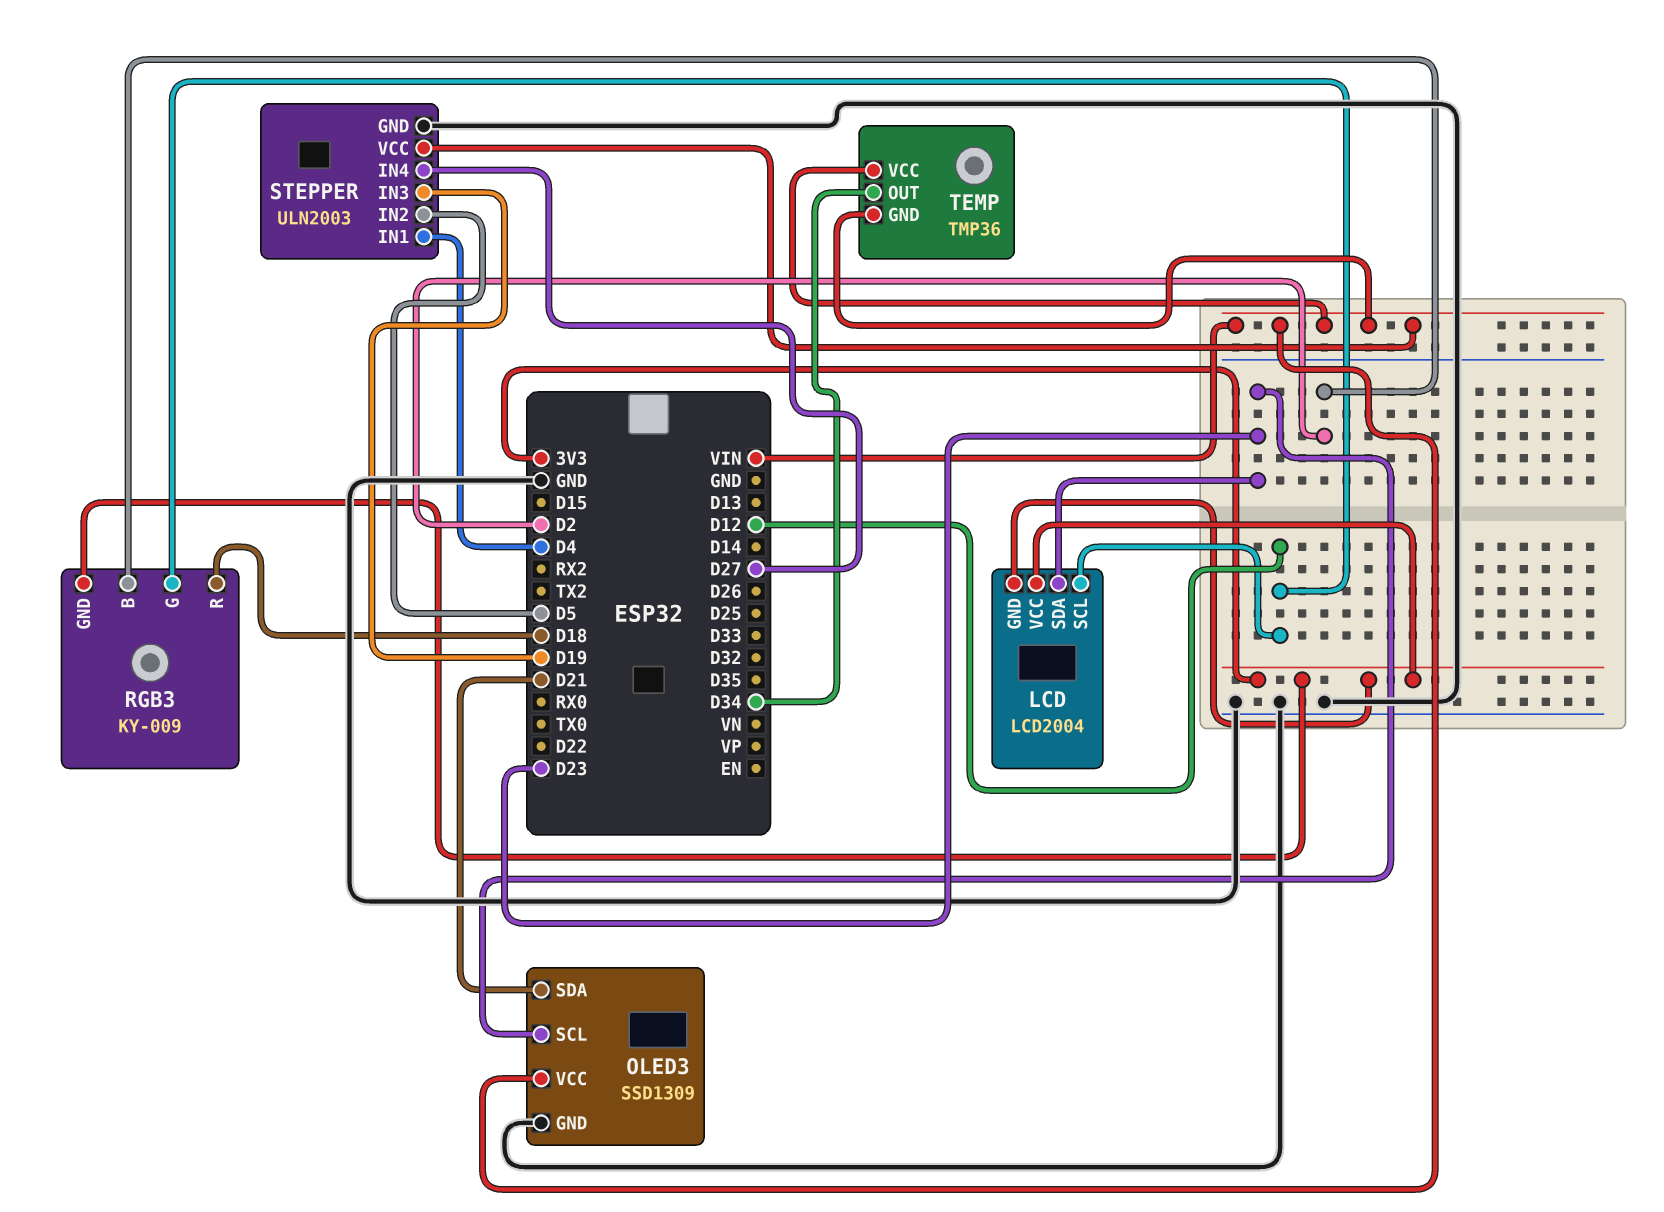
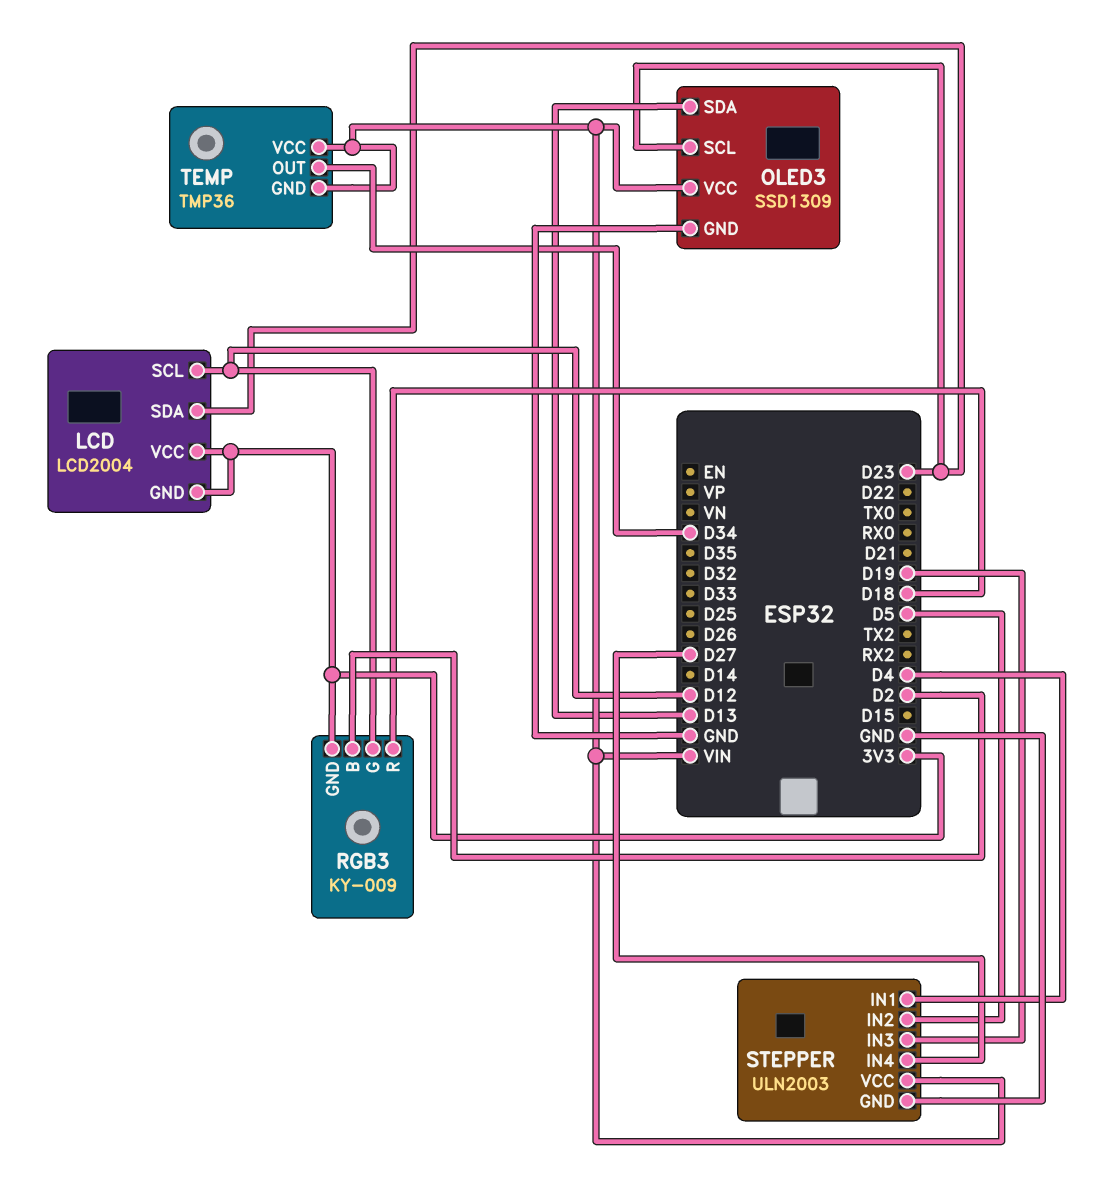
OLED3 pin SDA: D21 -> D13

